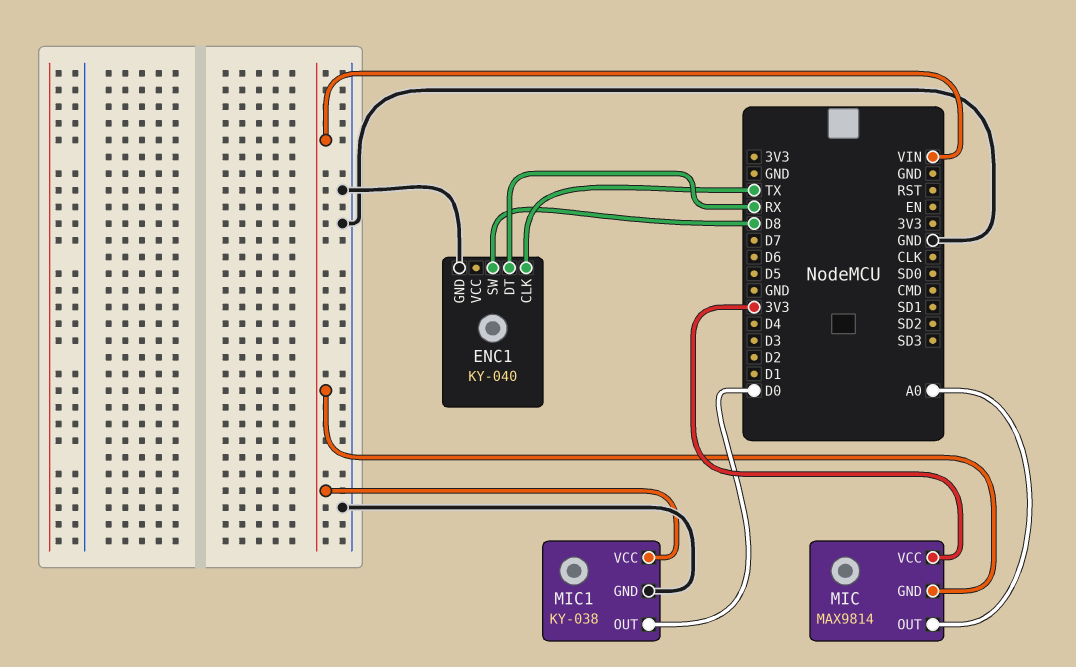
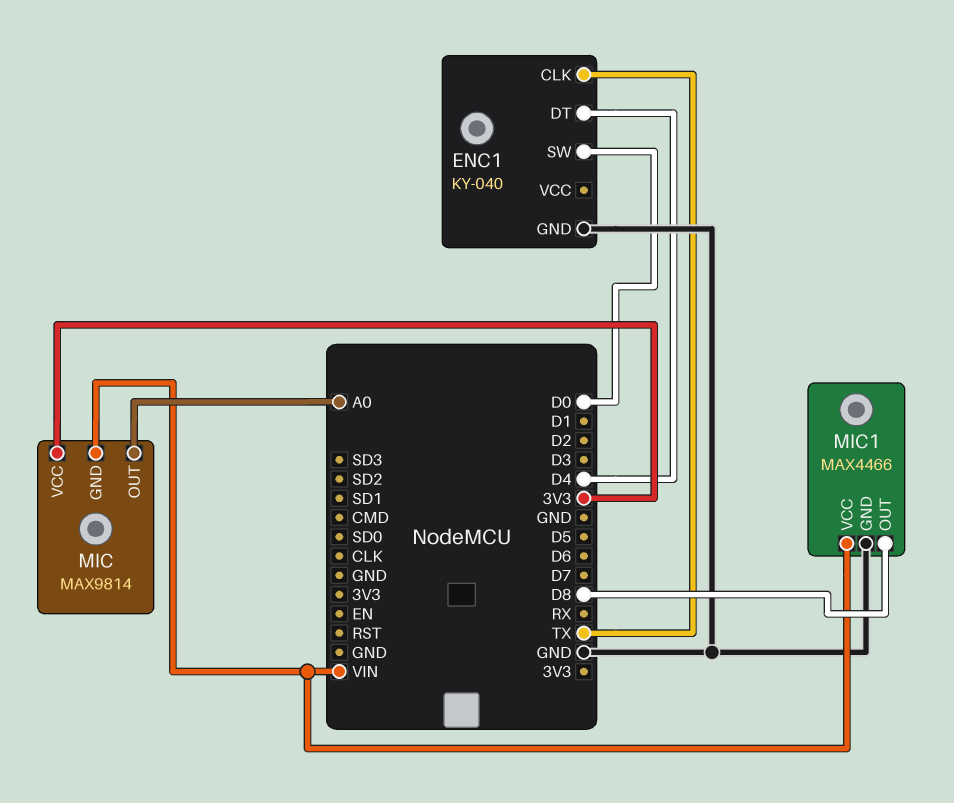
ENC1 pin DT: RX -> D4
ENC1 pin SW: D8 -> D0
MIC1: KY-038 -> MAX4466
MIC1 pin OUT: D0 -> D8

